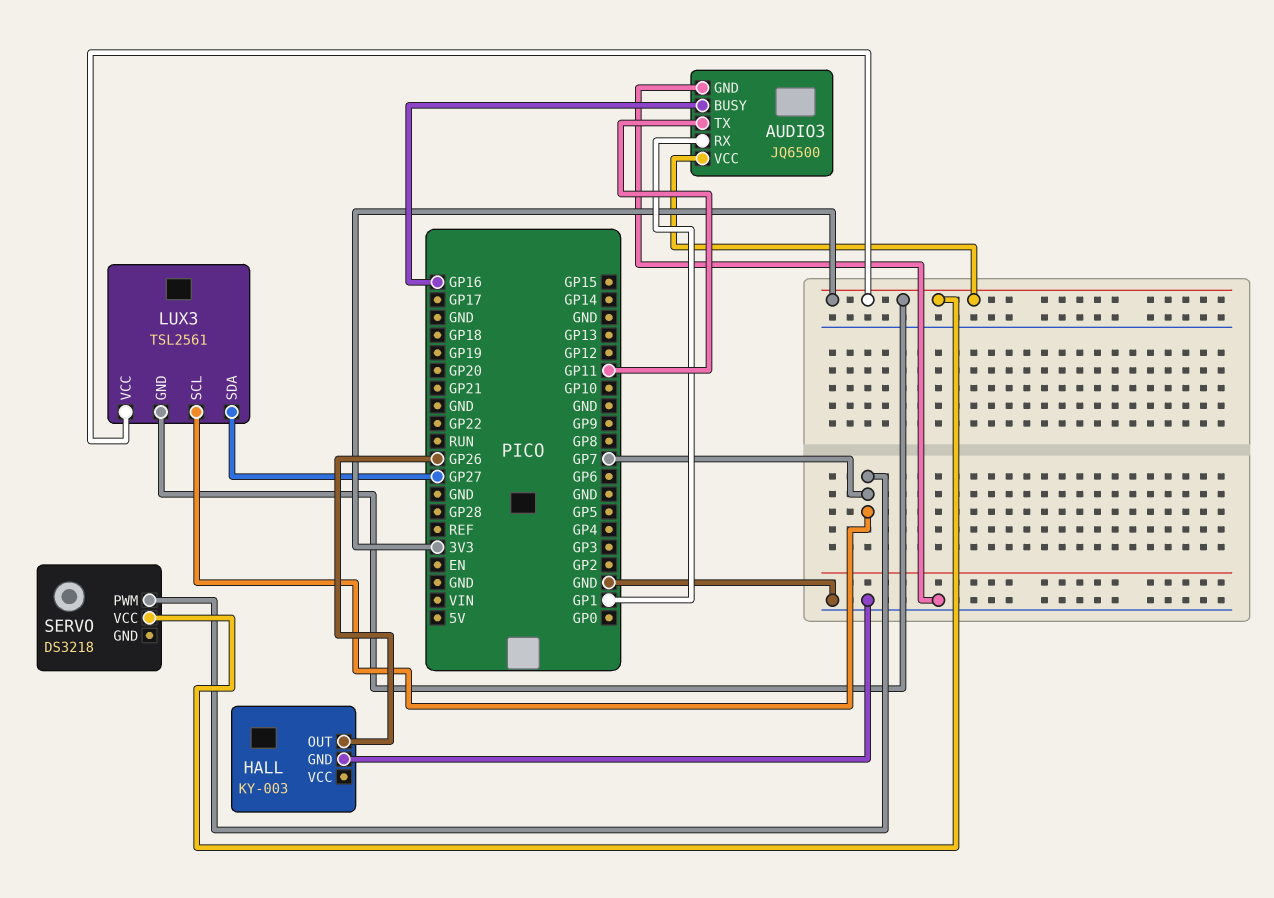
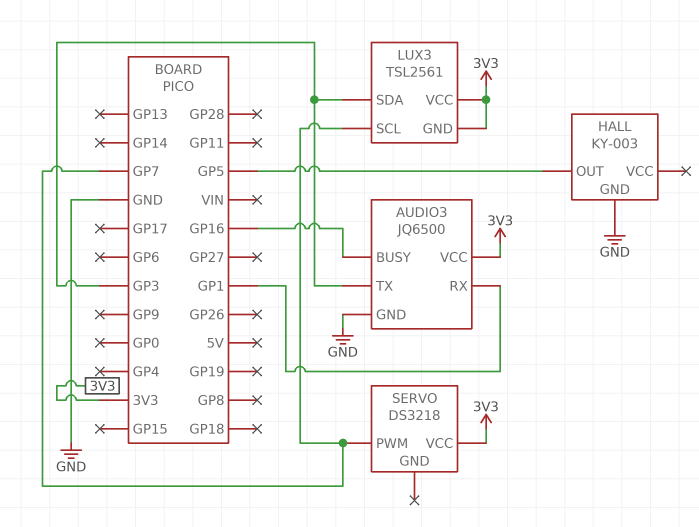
AUDIO3 pin TX: GP11 -> GP3
HALL pin OUT: GP26 -> GP5
LUX3 pin SDA: GP27 -> GP3

